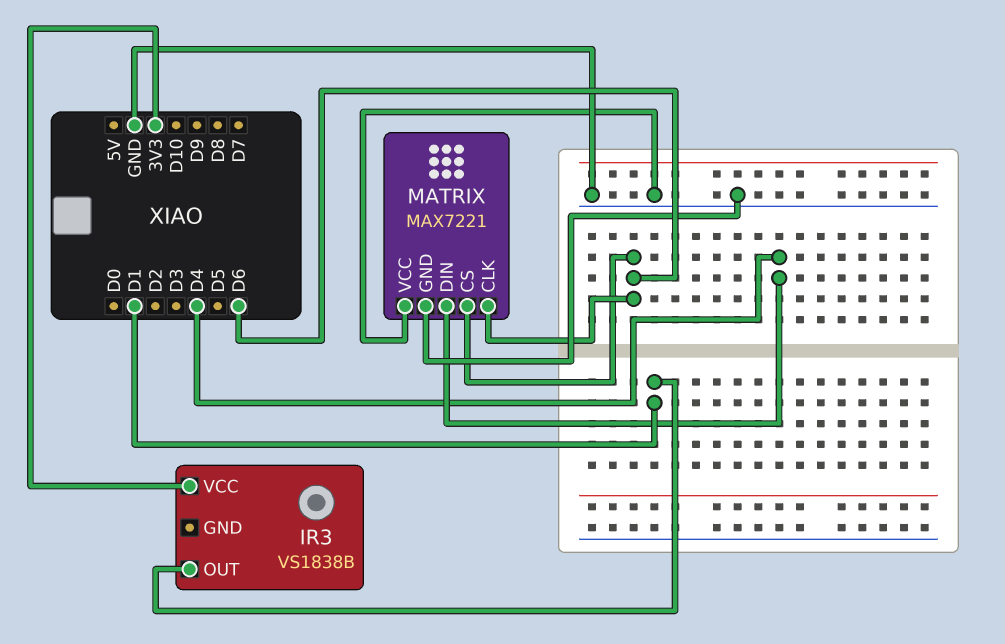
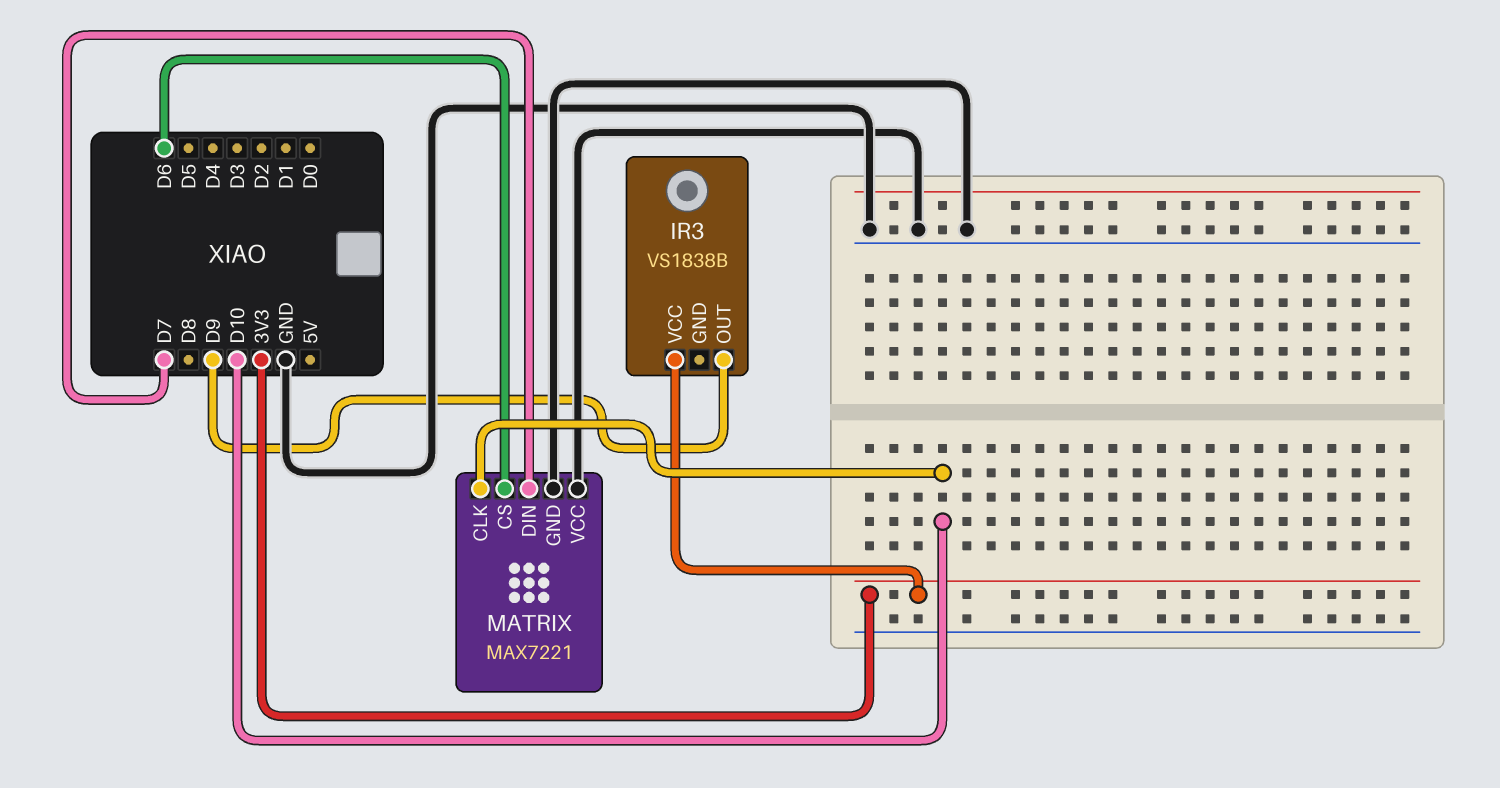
IR3 pin OUT: D1 -> D9
MATRIX pin CLK: D6 -> D10
MATRIX pin DIN: D4 -> D7

